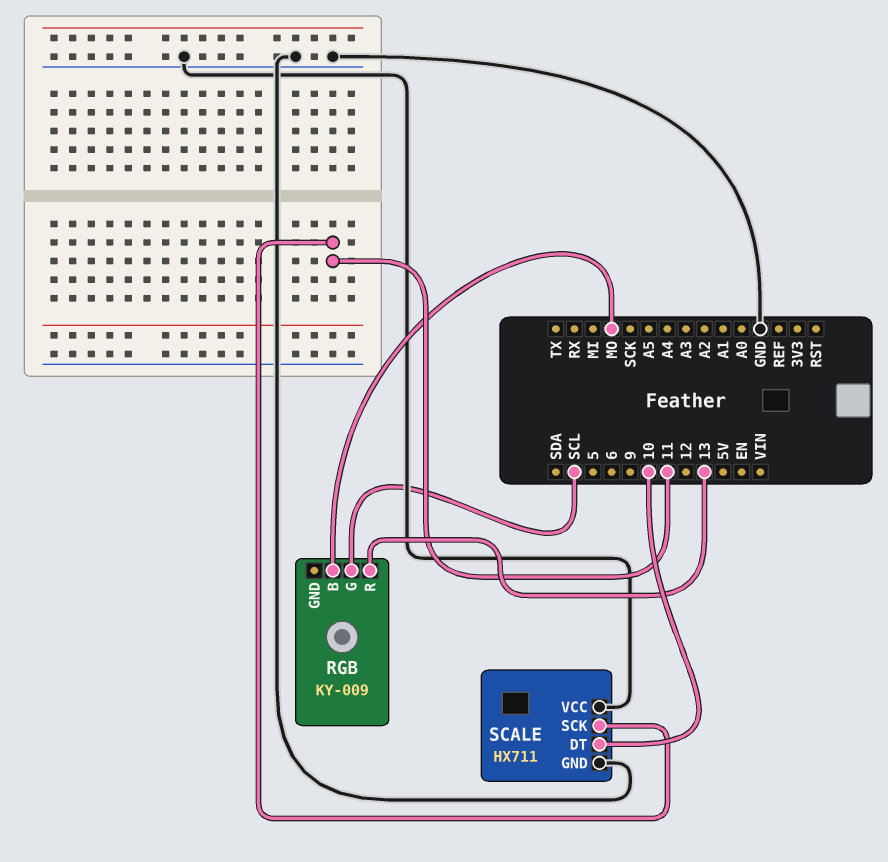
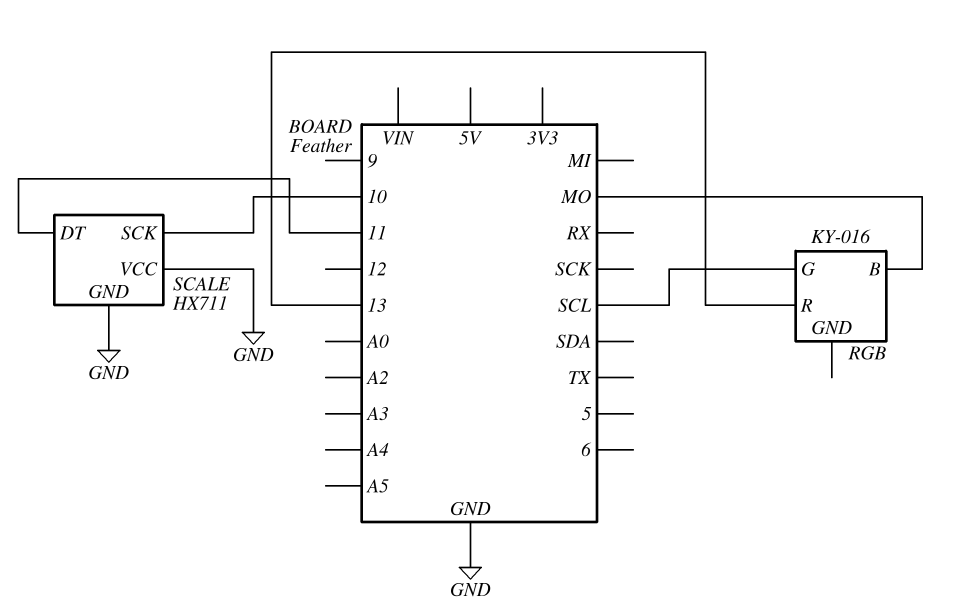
RGB: KY-009 -> KY-016
SCALE pin DT: 10 -> 11
SCALE pin SCK: 11 -> 10

